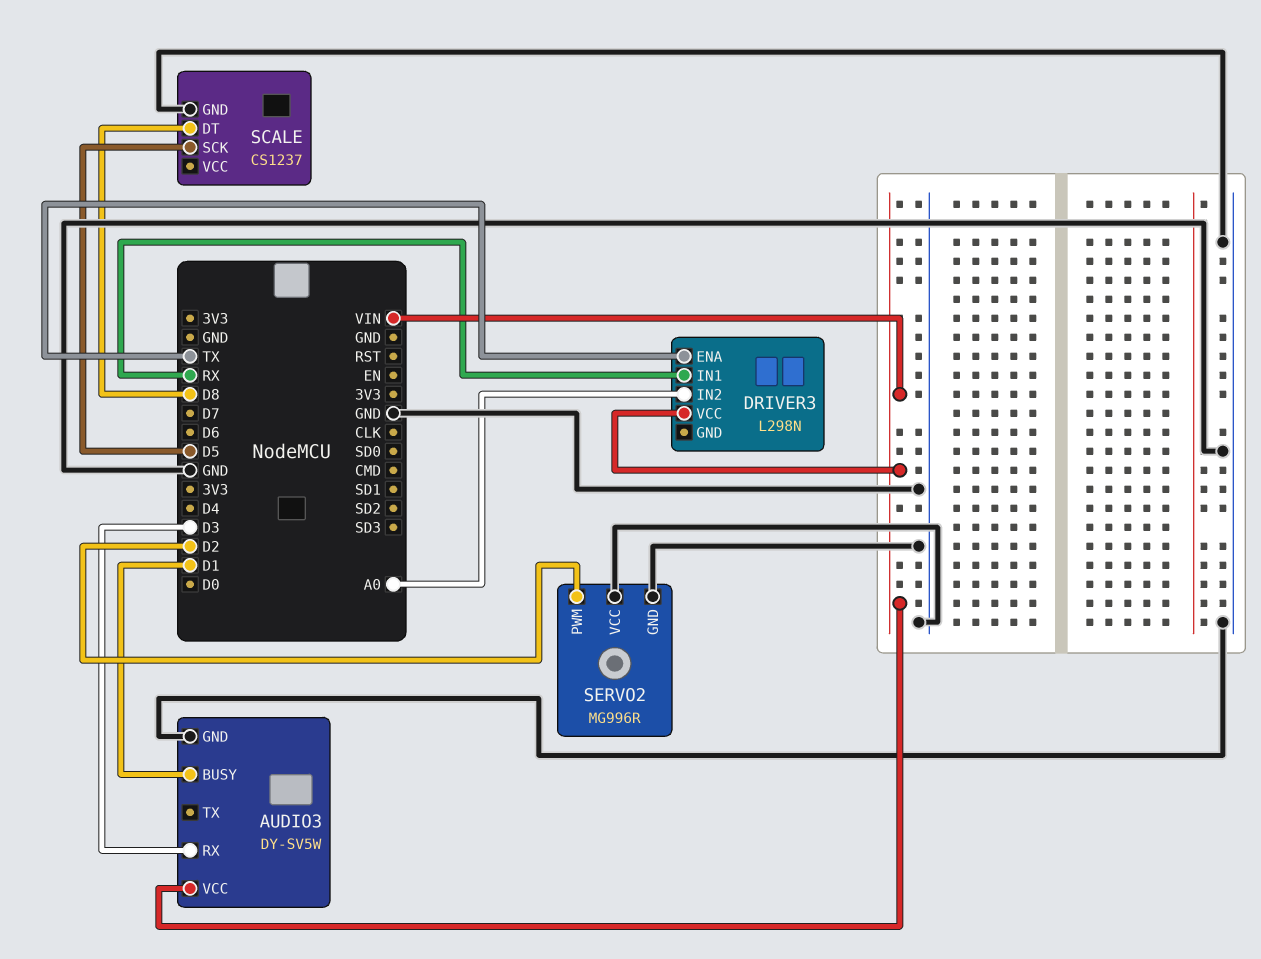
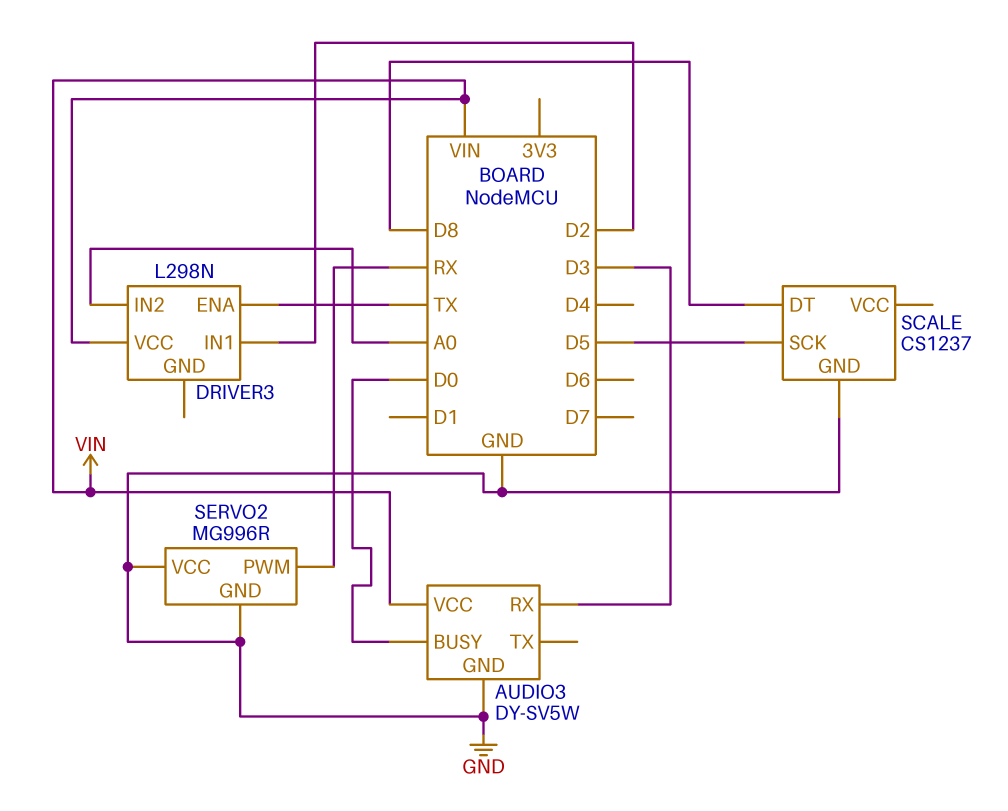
AUDIO3 pin BUSY: D1 -> D0
DRIVER3 pin IN1: RX -> D2
SERVO2 pin PWM: D2 -> RX

